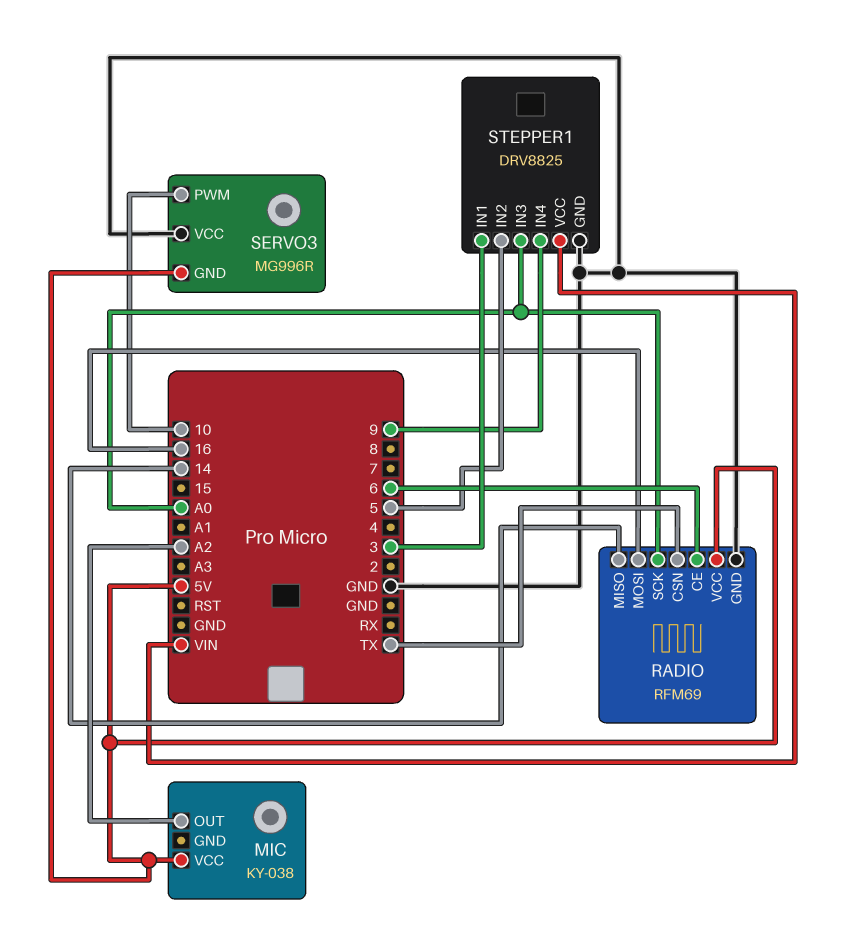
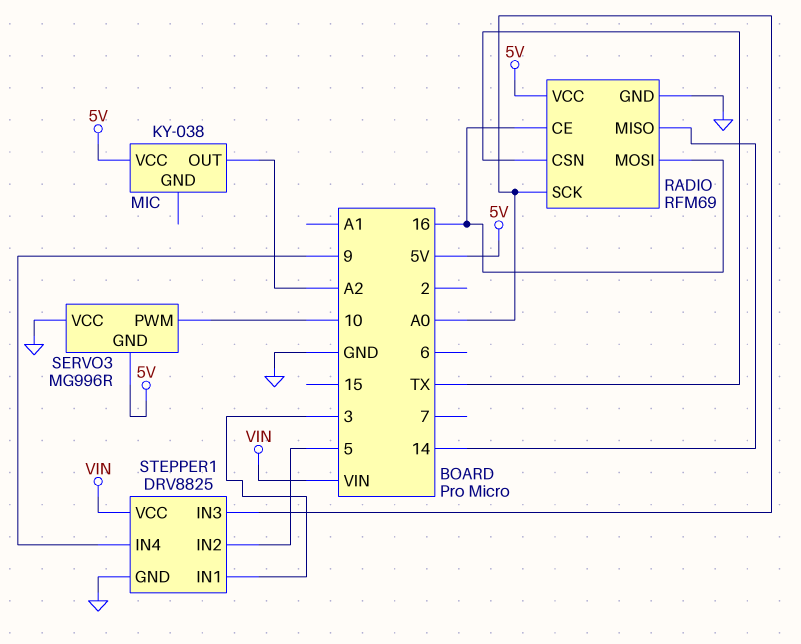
RADIO pin CE: 6 -> 16

